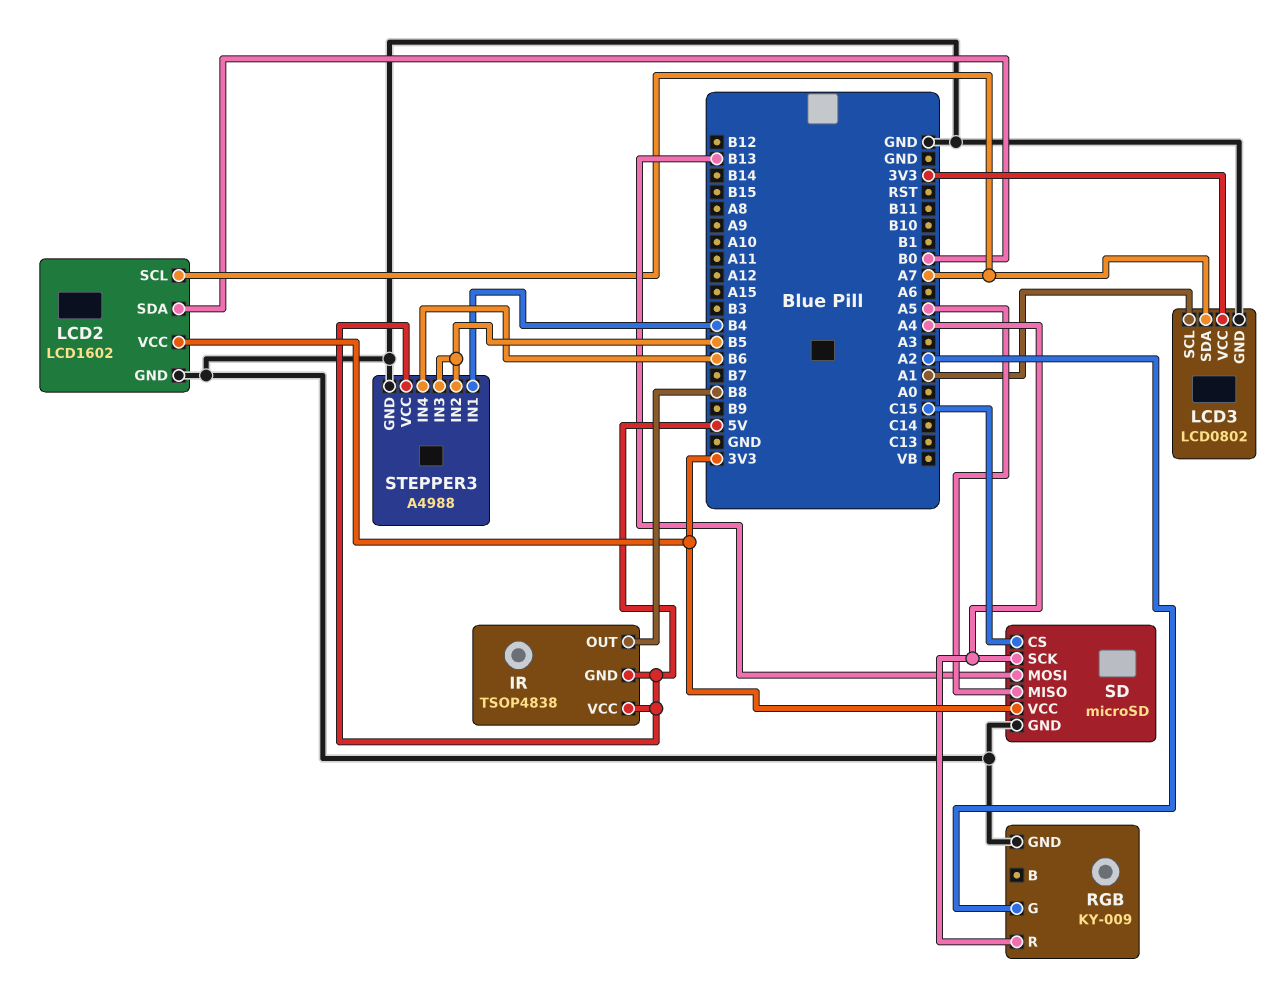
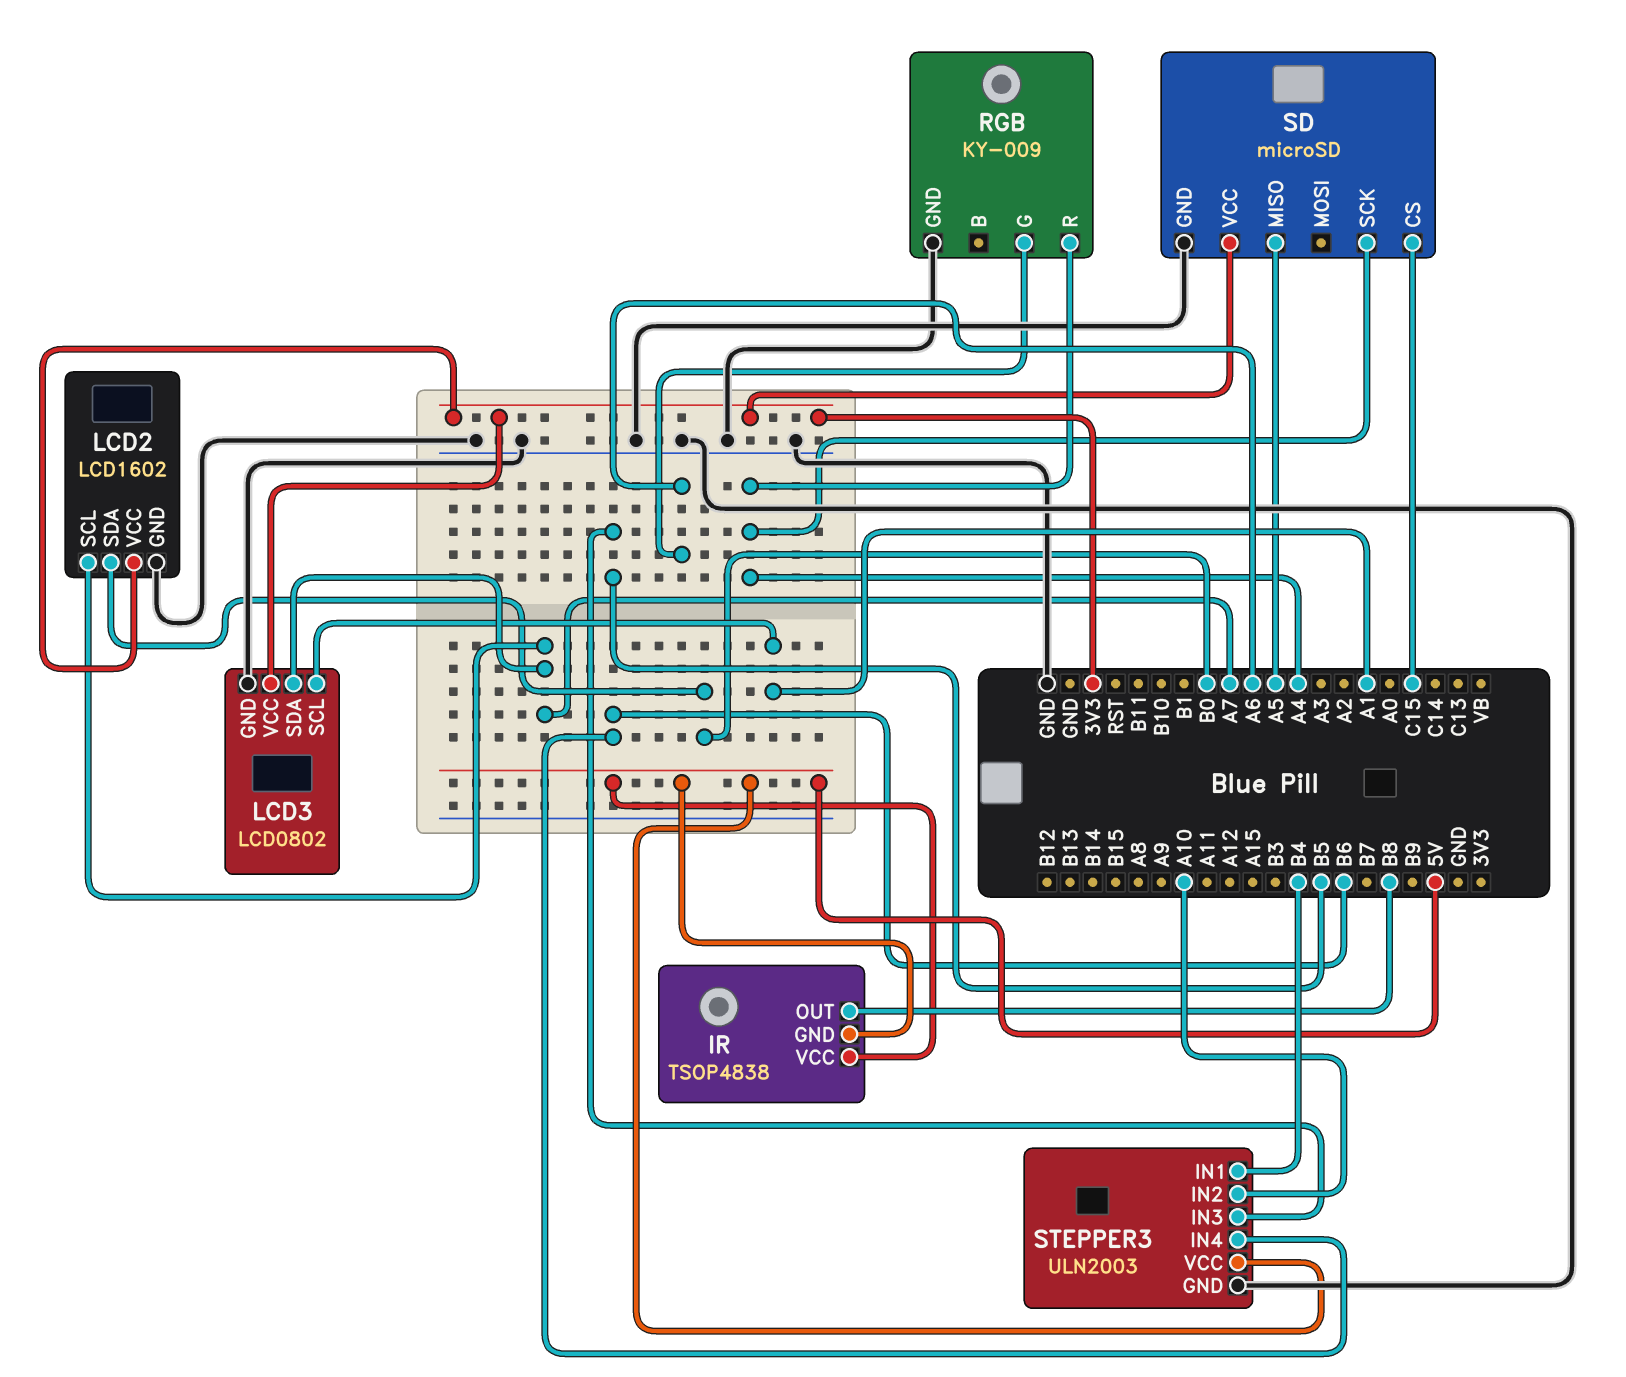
RGB pin G: A2 -> A6
SD pin MOSI: B13 -> none
STEPPER3: A4988 -> ULN2003
STEPPER3 pin IN2: B5 -> A10

